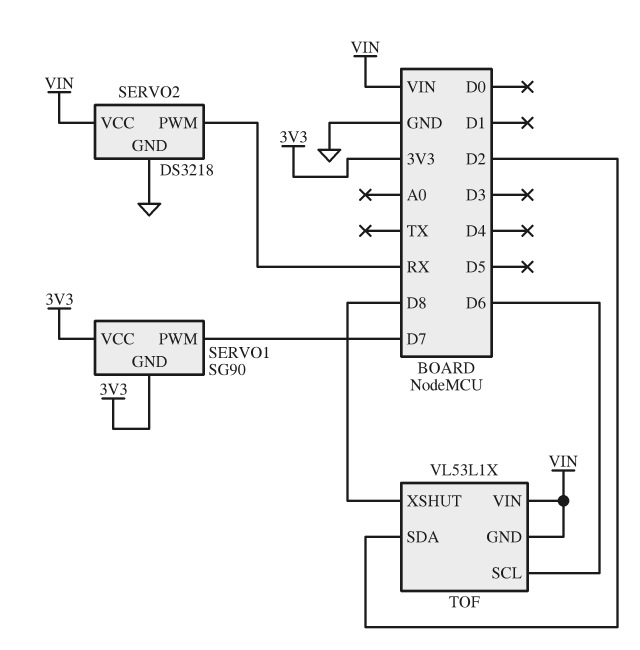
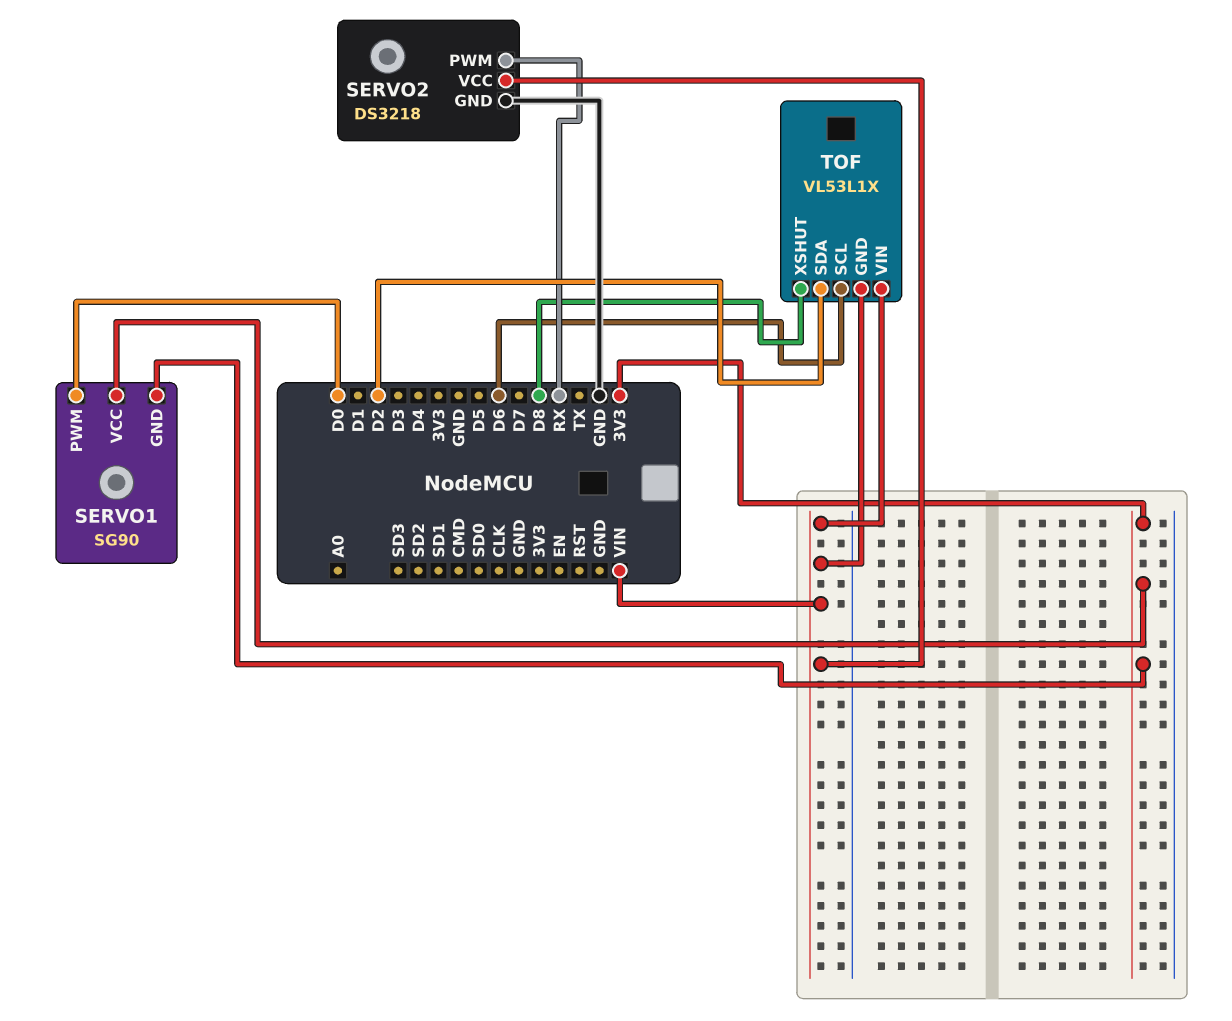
SERVO1 pin PWM: D7 -> D0

